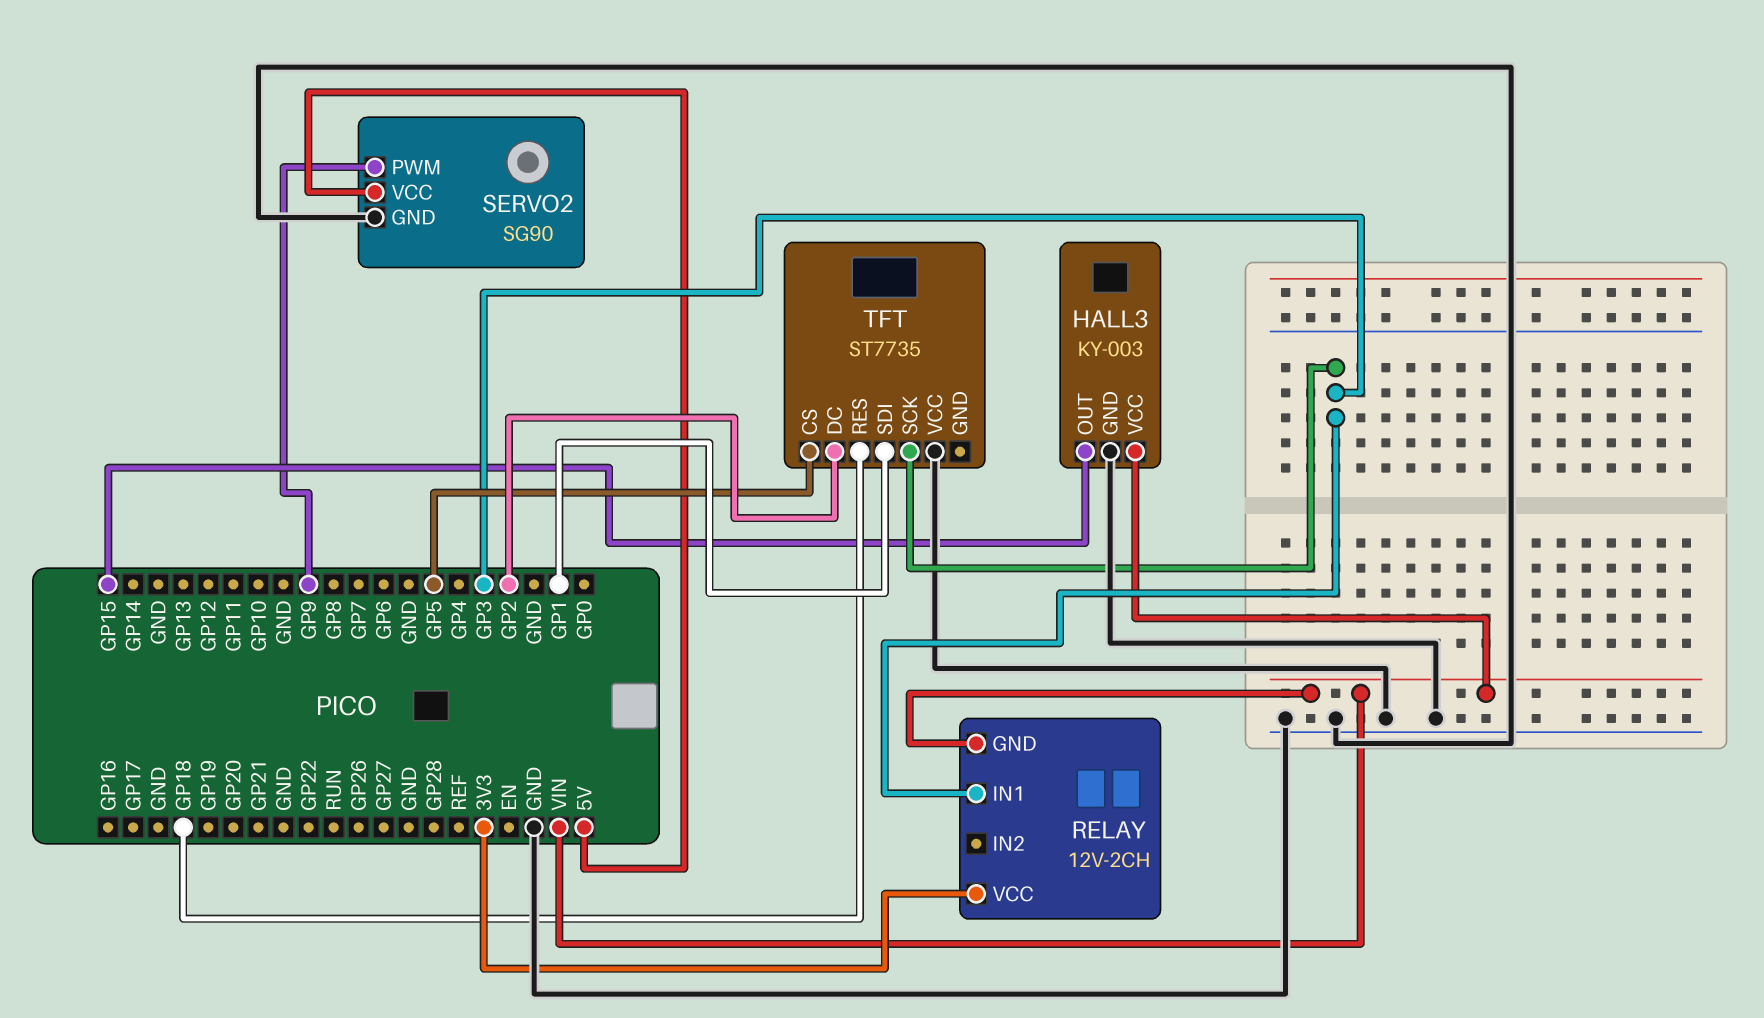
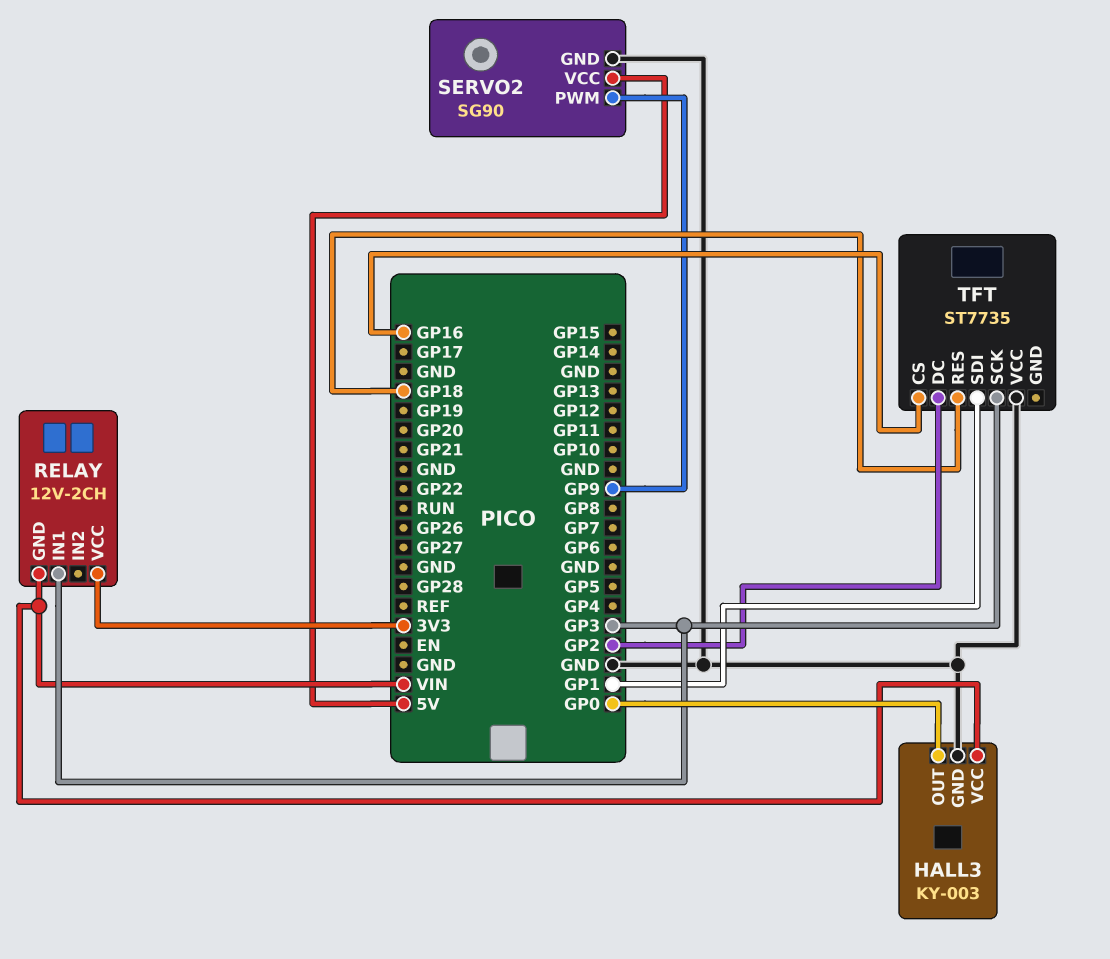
HALL3 pin OUT: GP15 -> GP0
TFT pin CS: GP5 -> GP16

